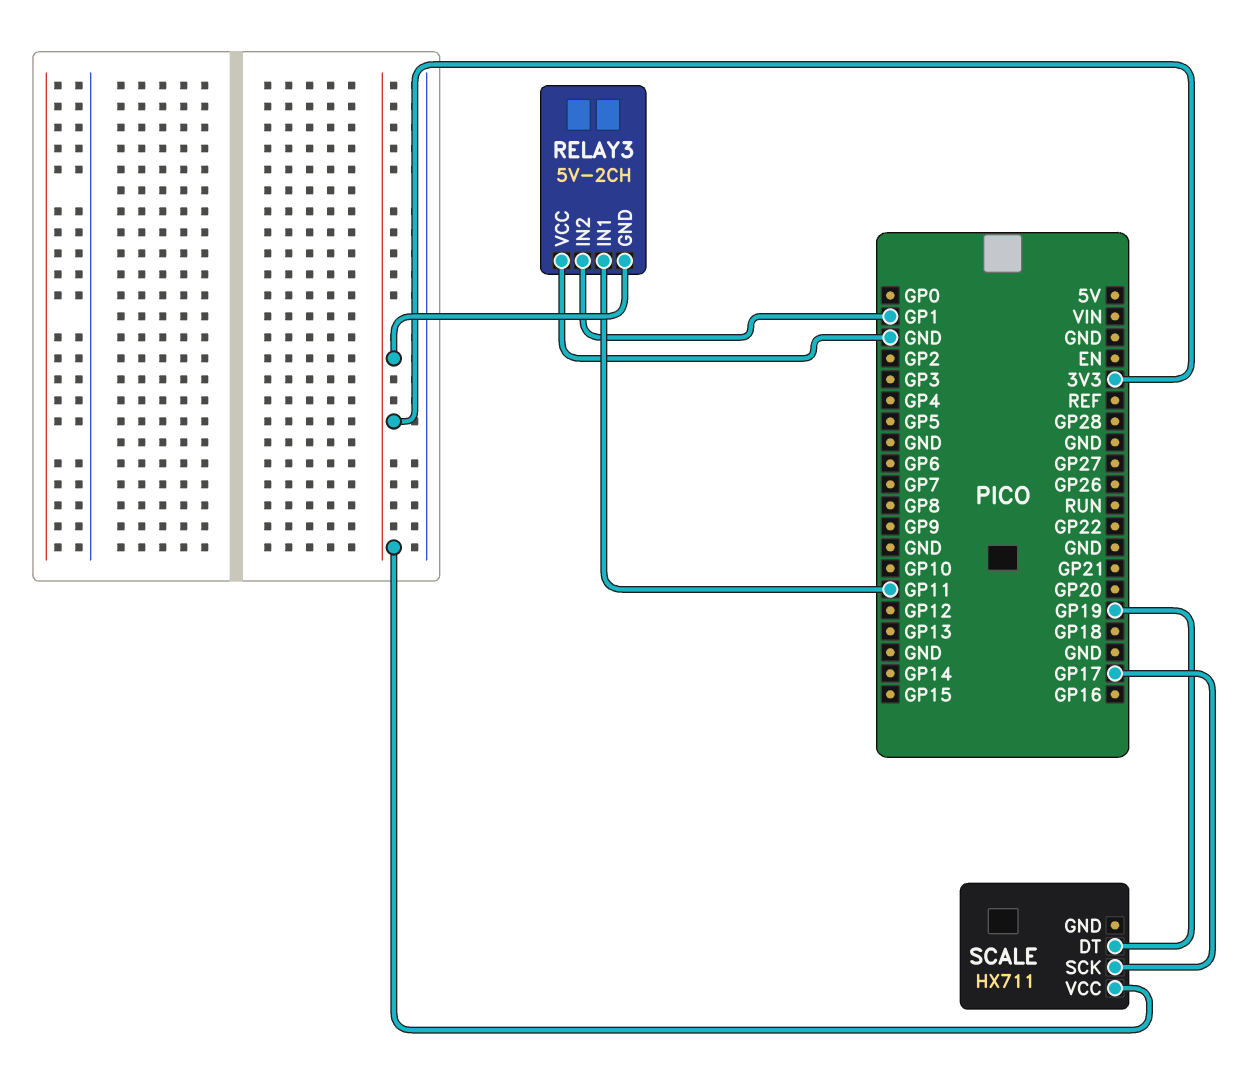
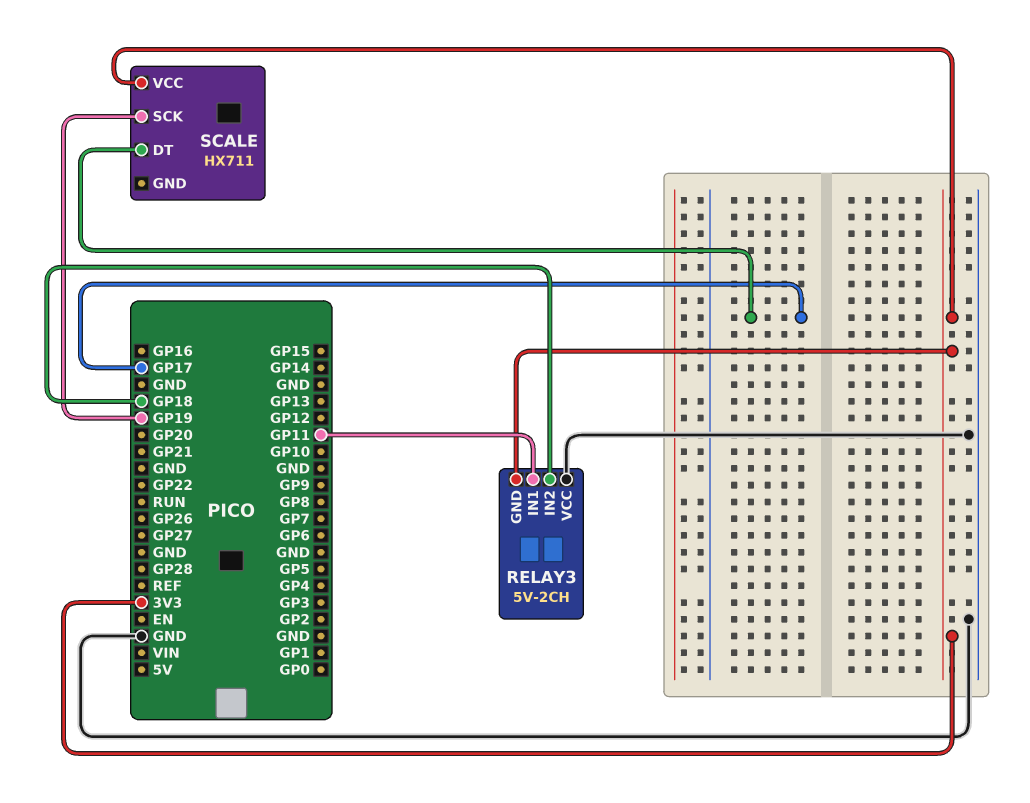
RELAY3 pin IN2: GP1 -> GP18
SCALE pin DT: GP19 -> GP17
SCALE pin SCK: GP17 -> GP19

